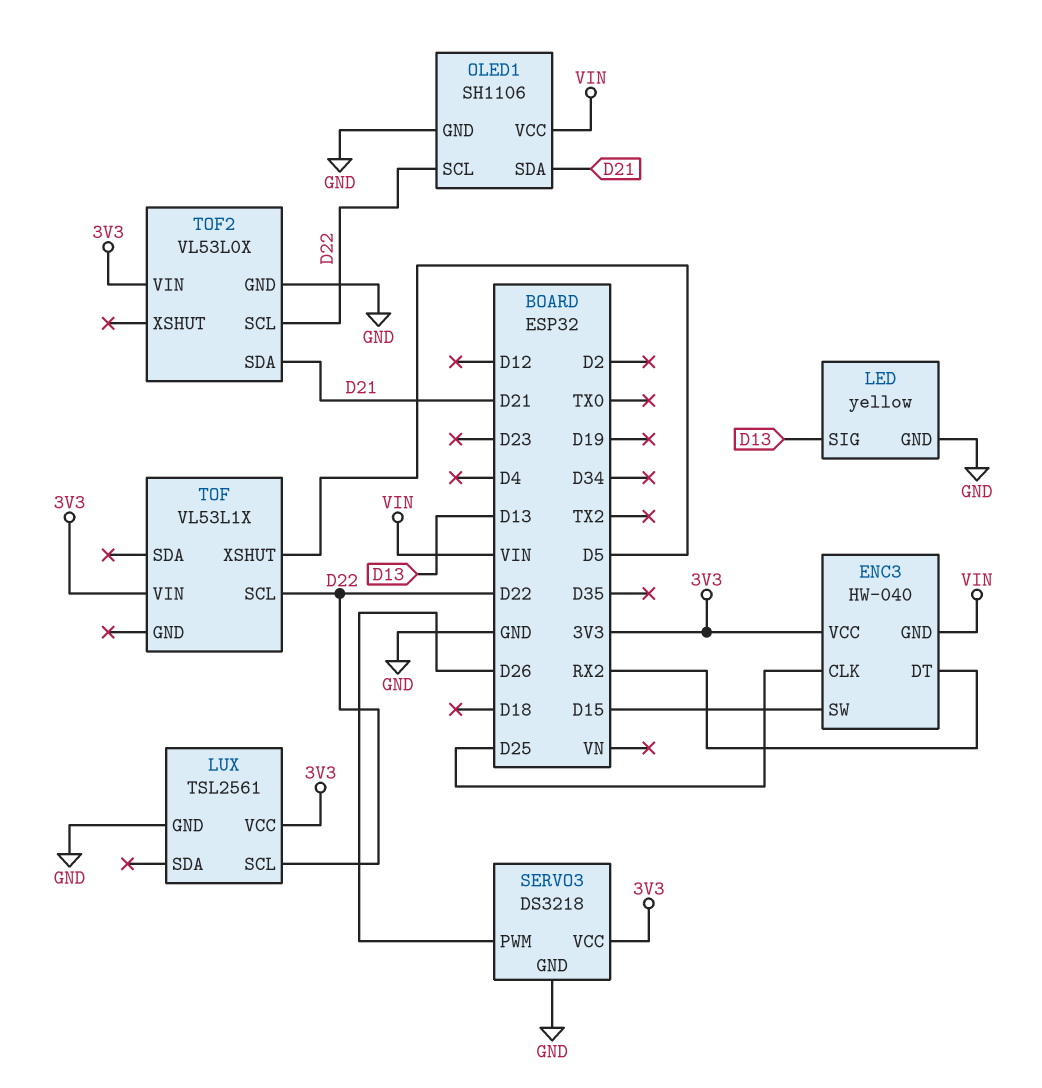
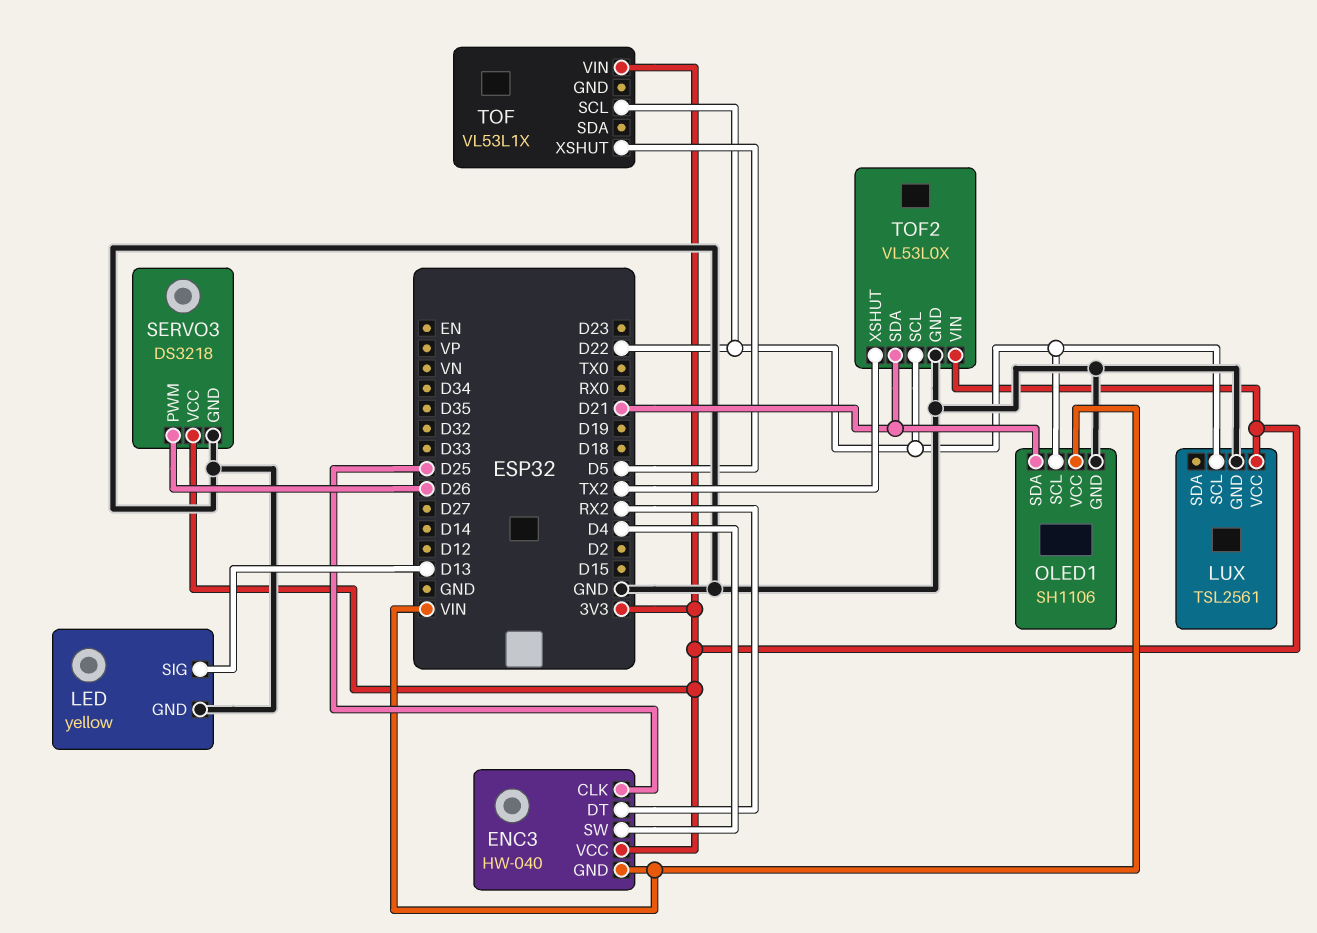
ENC3 pin SW: D15 -> D4
TOF2 pin XSHUT: none -> TX2

